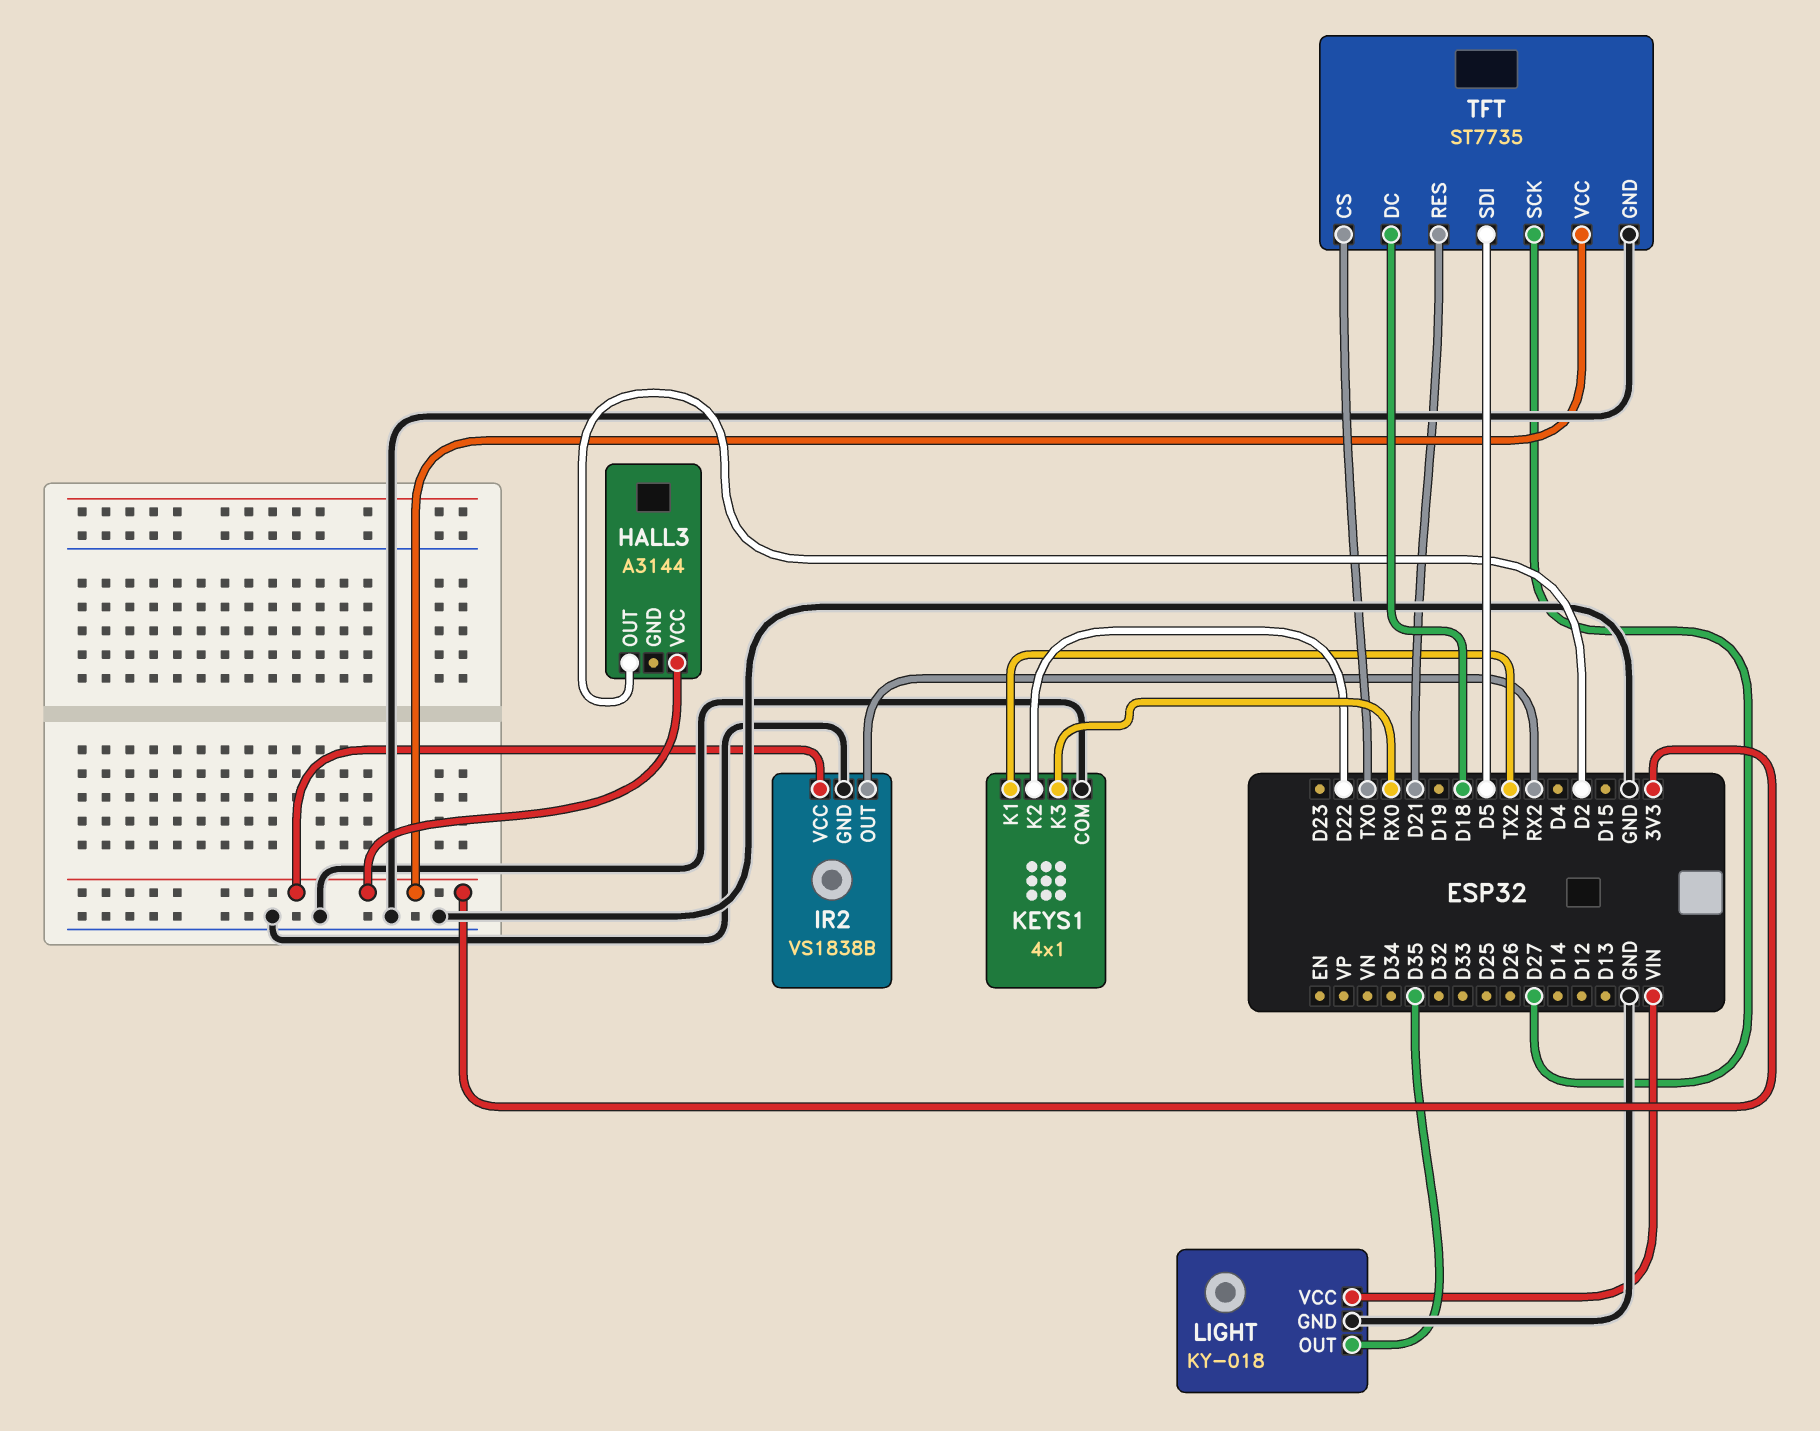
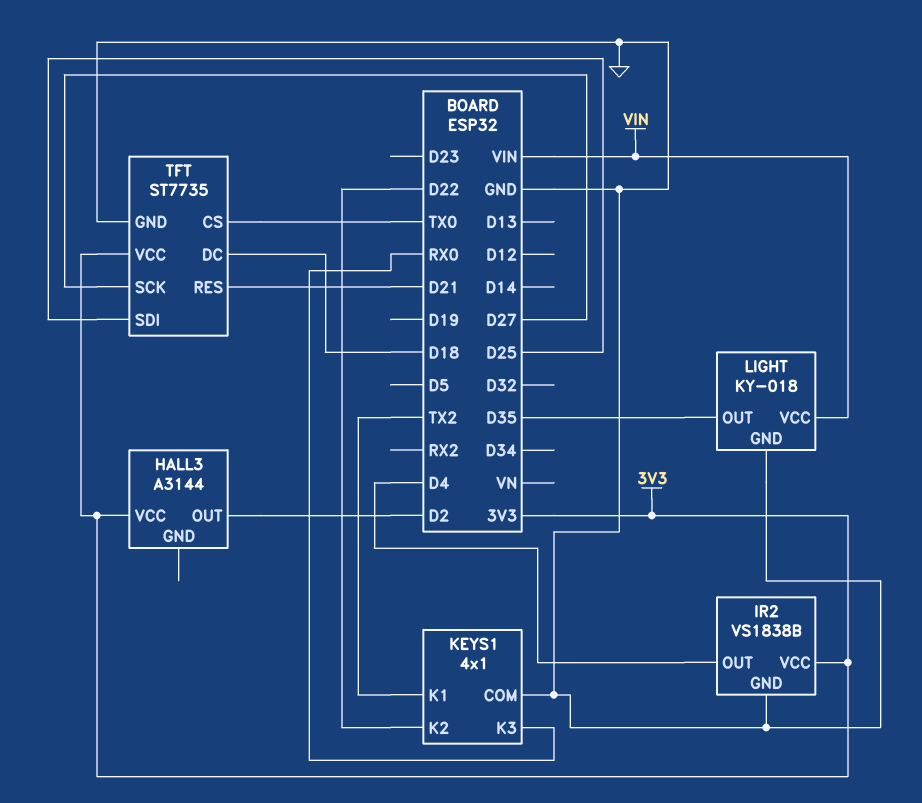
IR2 pin OUT: RX2 -> D4
TFT pin SDI: D5 -> D25

